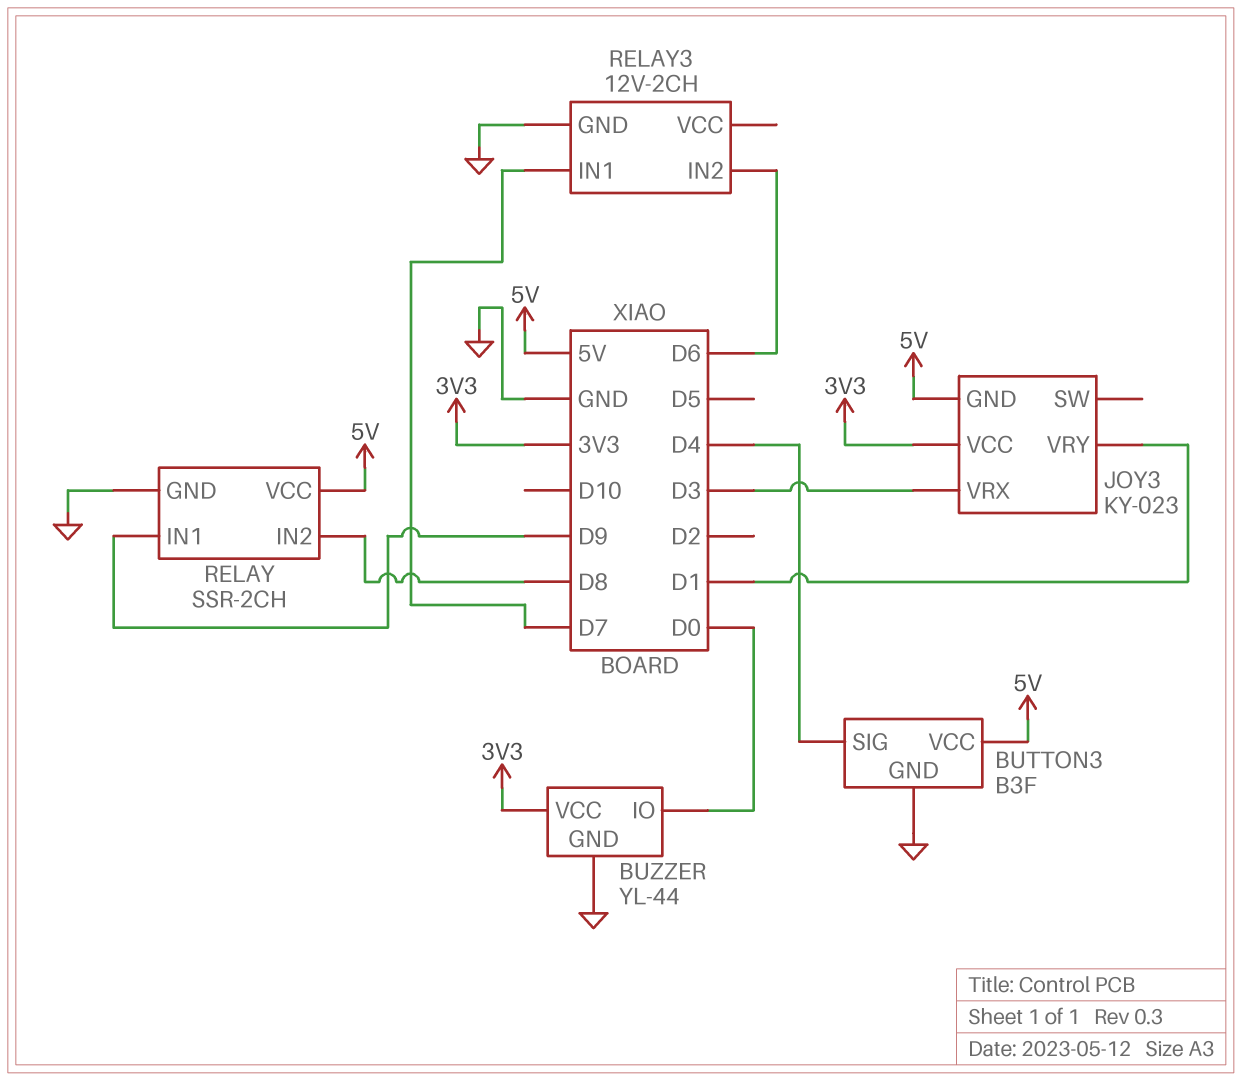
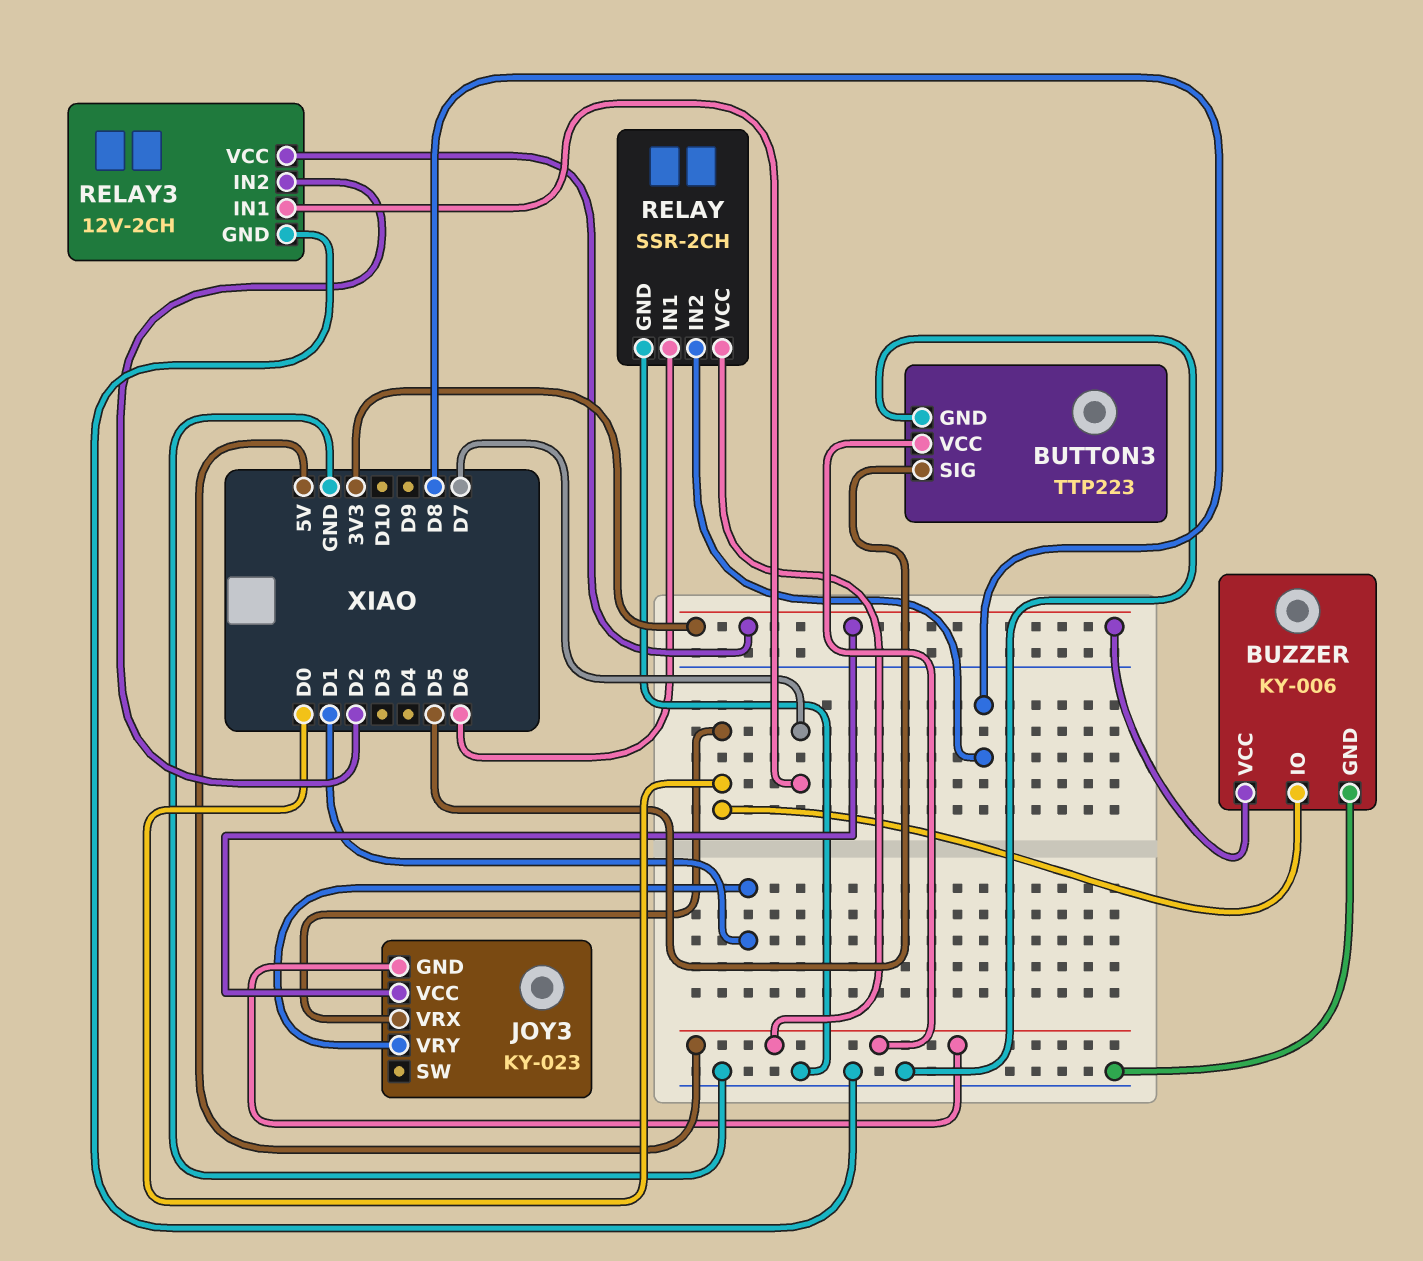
BUTTON3: B3F -> TTP223
BUTTON3 pin SIG: D4 -> D5
BUZZER: YL-44 -> KY-006
JOY3 pin VRX: D3 -> D0
RELAY pin IN1: D9 -> D6
RELAY3 pin IN2: D6 -> D2
RELAY3 pin VCC: none -> 3V3

